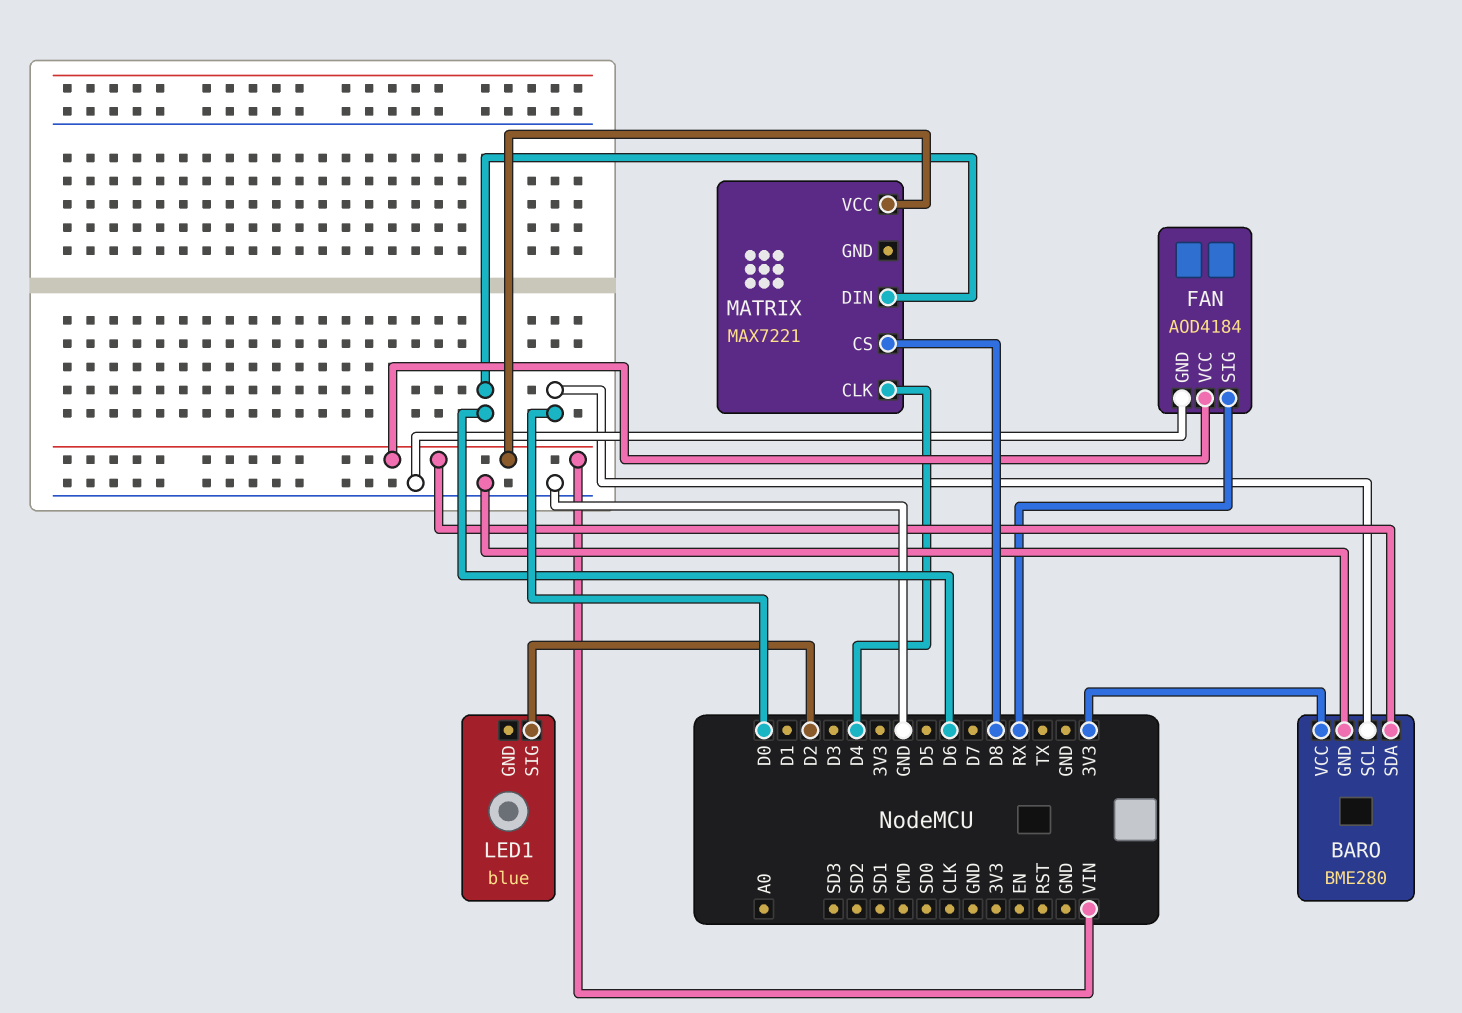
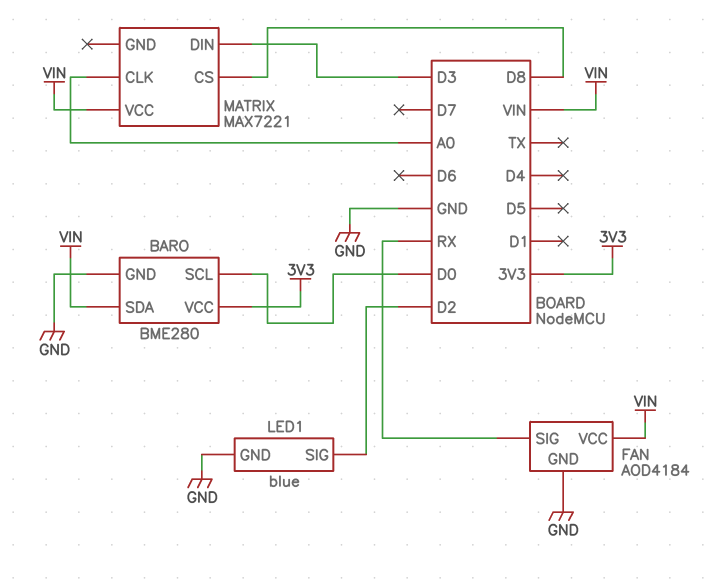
LED1 pin GND: none -> GND
MATRIX pin CLK: D4 -> A0
MATRIX pin DIN: D6 -> D3

